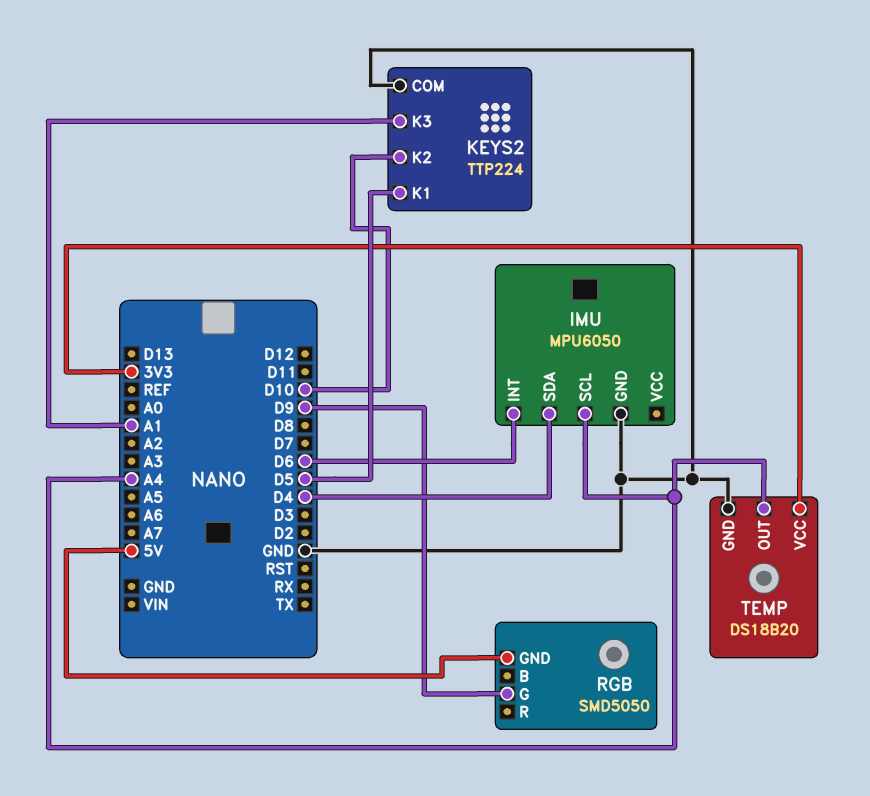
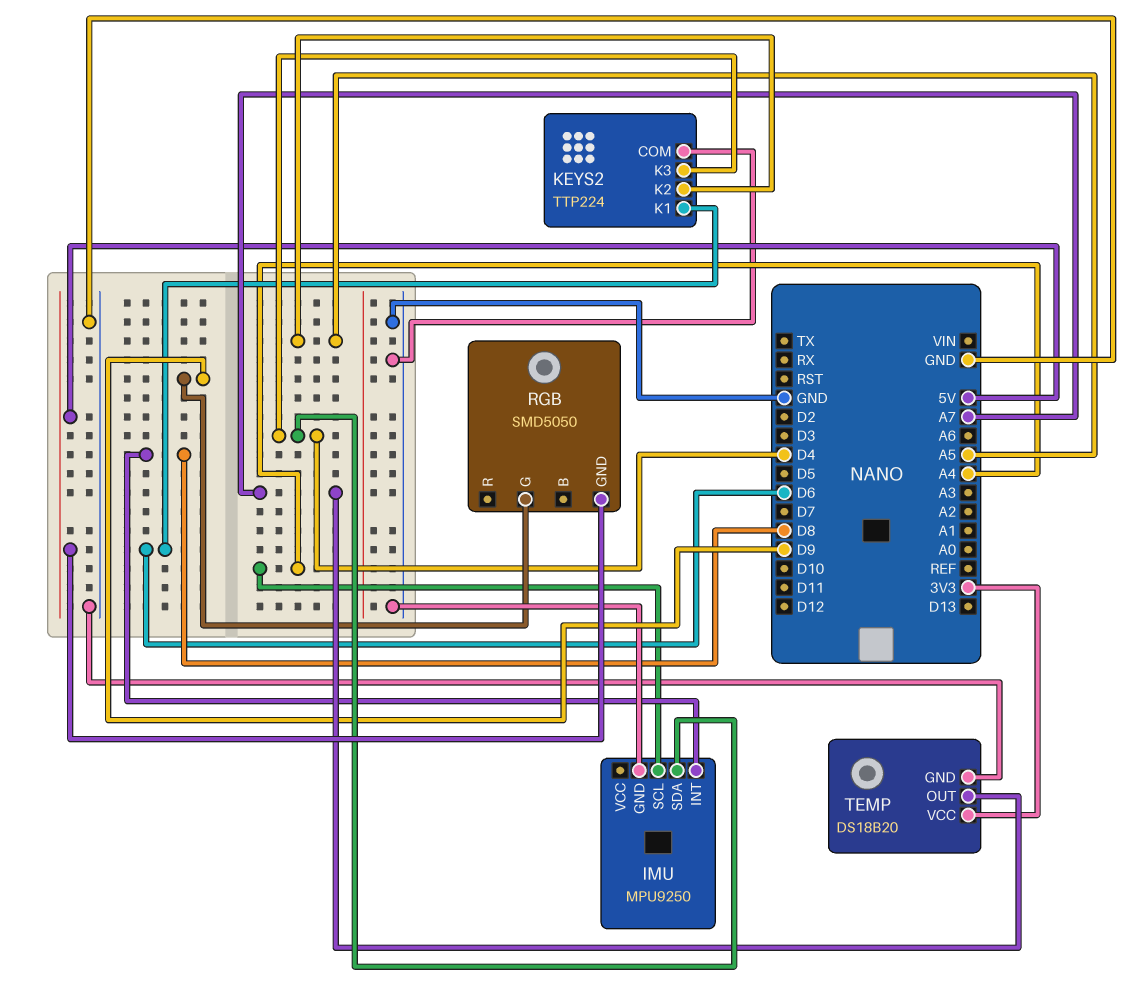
IMU: MPU6050 -> MPU9250
IMU pin INT: D6 -> D8
KEYS2 pin K1: D5 -> D6
KEYS2 pin K2: D10 -> A5
KEYS2 pin K3: A1 -> D4
TEMP pin OUT: A4 -> A7

